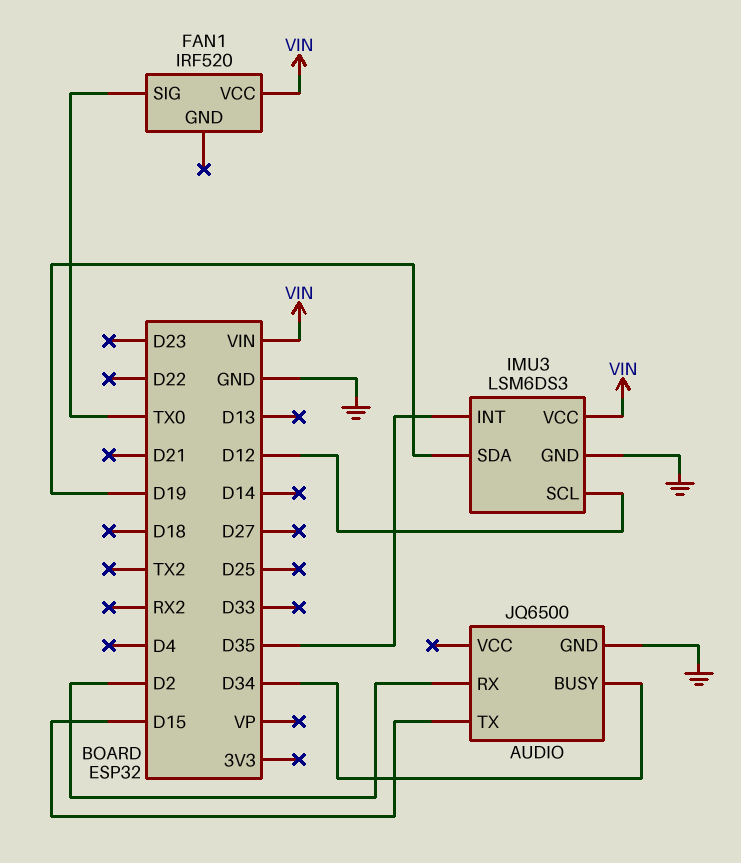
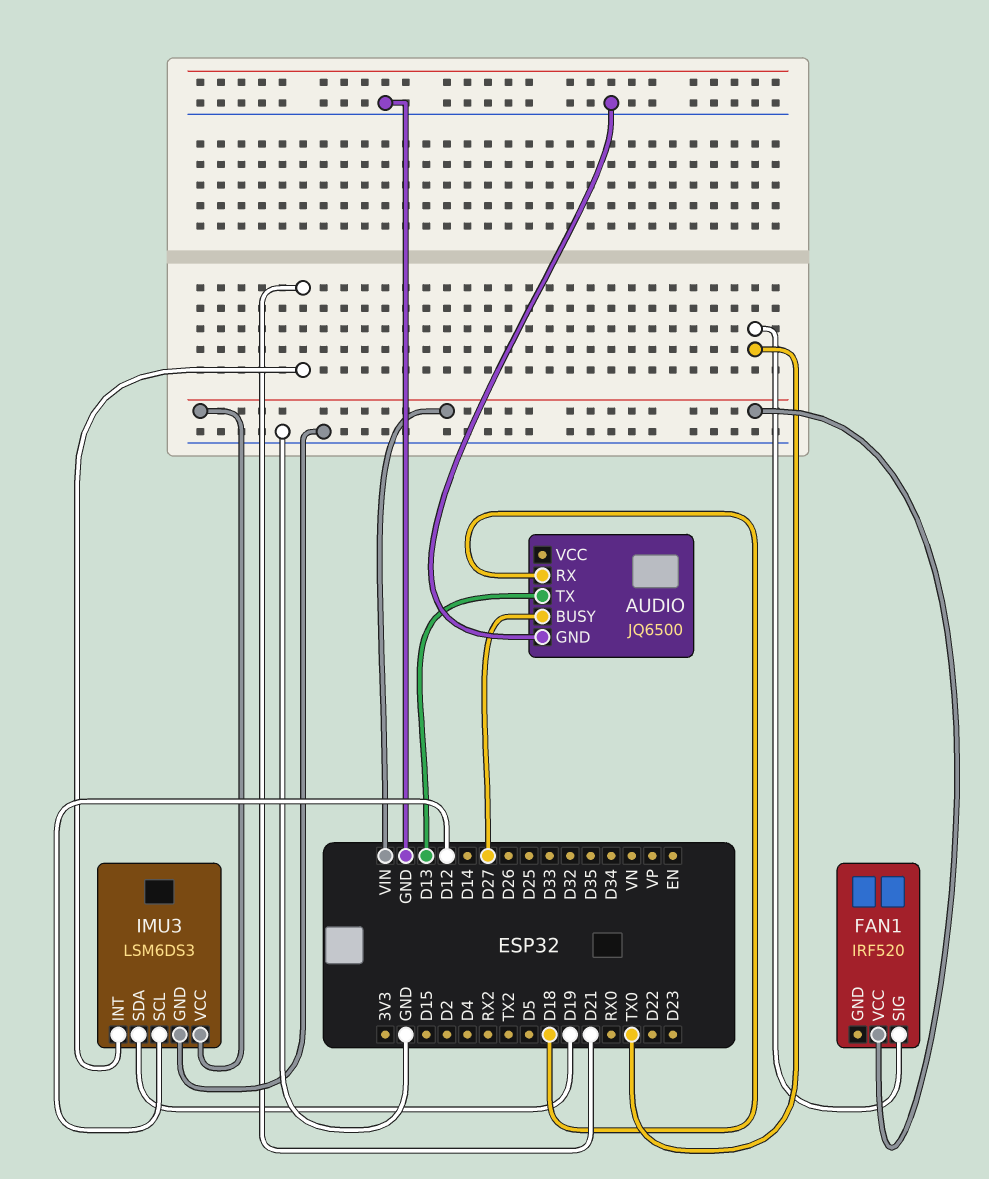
AUDIO pin BUSY: D34 -> D27
AUDIO pin RX: D2 -> D18
AUDIO pin TX: D15 -> D13
IMU3 pin INT: D35 -> D21

